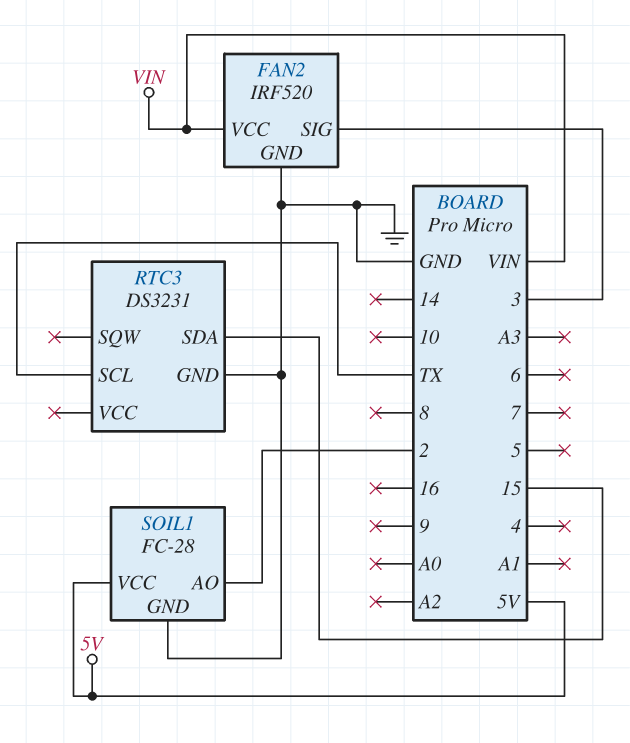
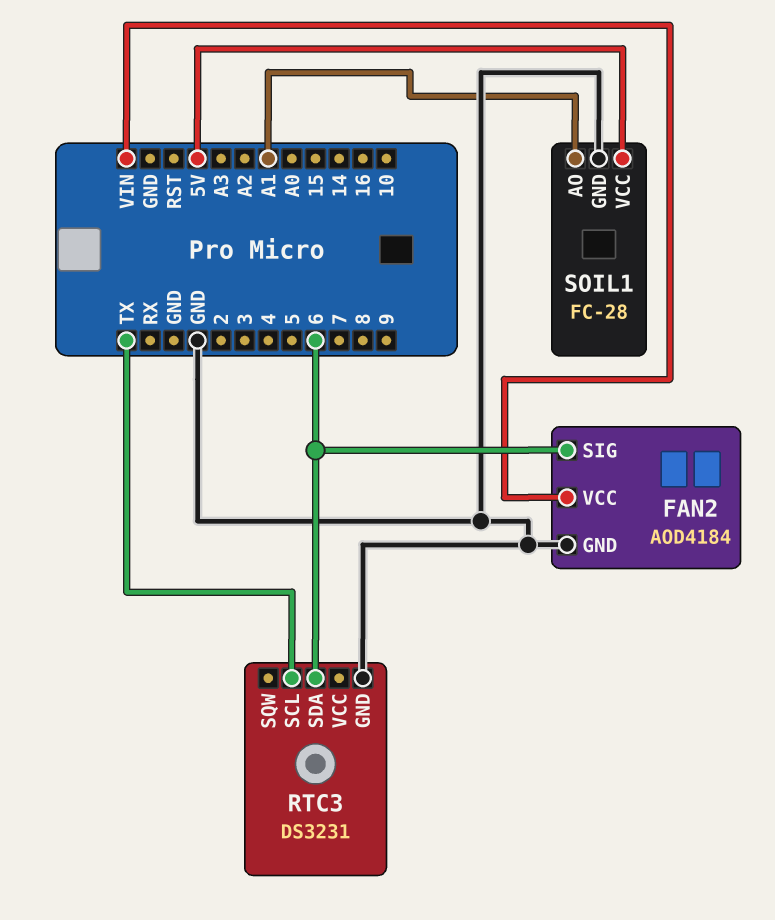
FAN2: IRF520 -> AOD4184
FAN2 pin SIG: 3 -> 6
RTC3 pin SDA: 15 -> 6
SOIL1 pin AO: 2 -> A1

